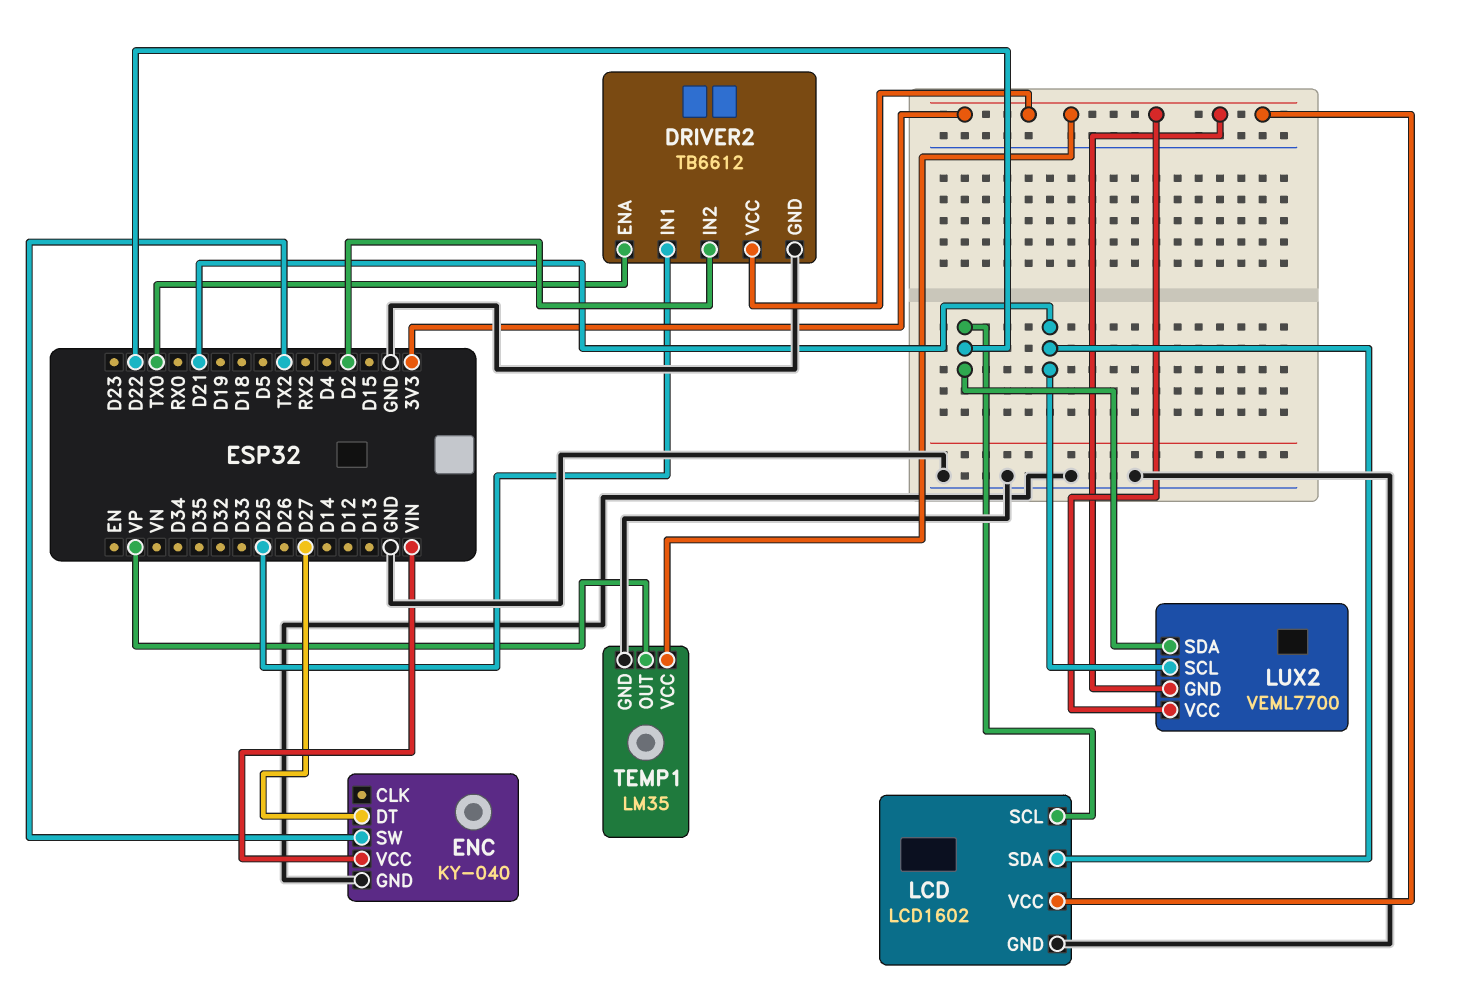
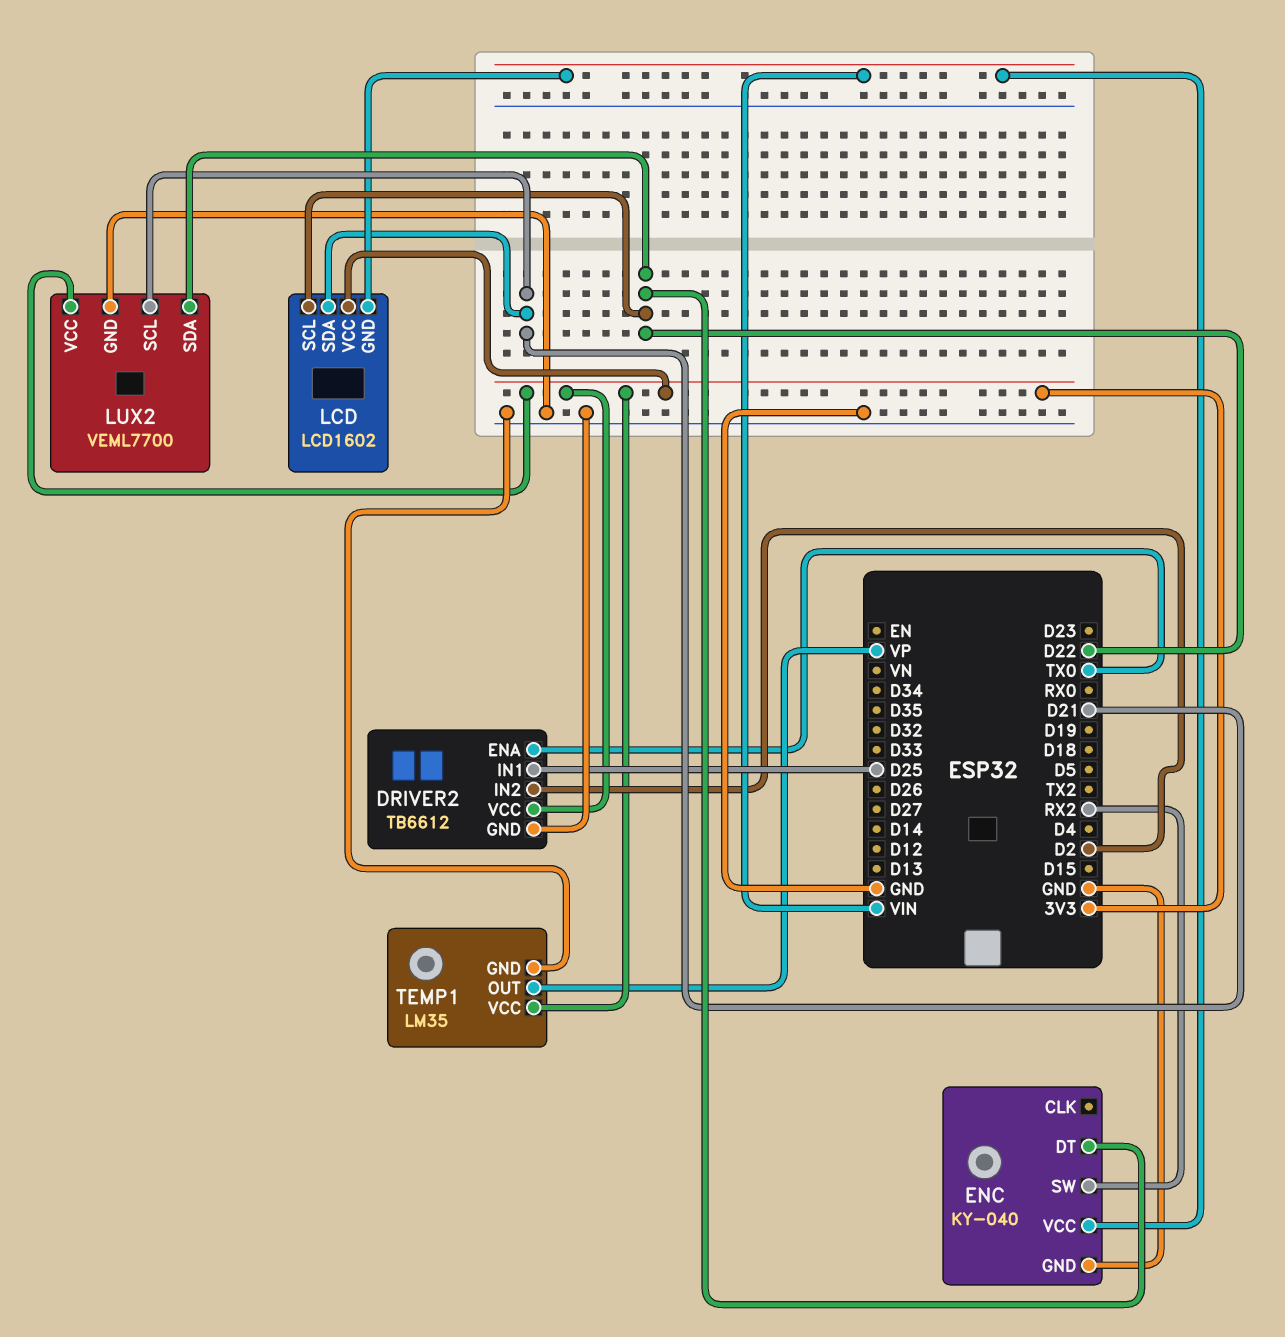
ENC pin DT: D27 -> D22
ENC pin SW: TX2 -> RX2
LCD pin GND: GND -> VIN
LUX2 pin GND: 3V3 -> GND

